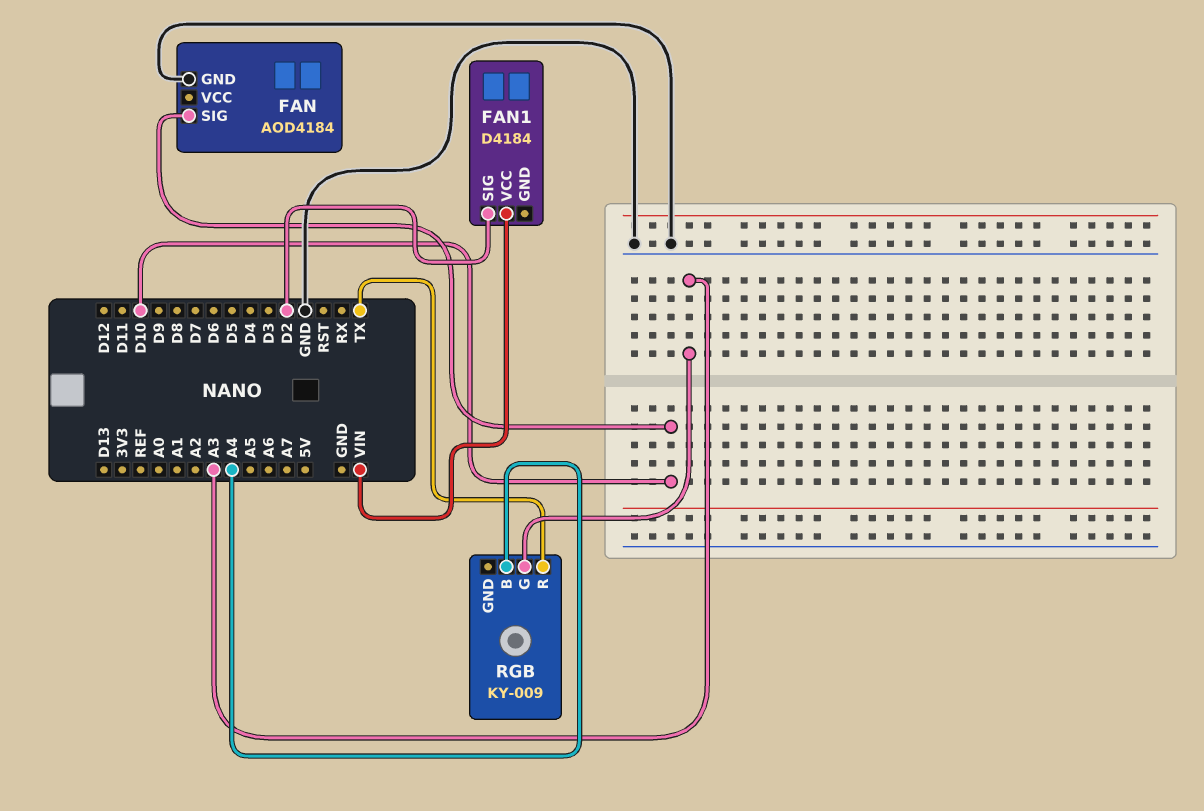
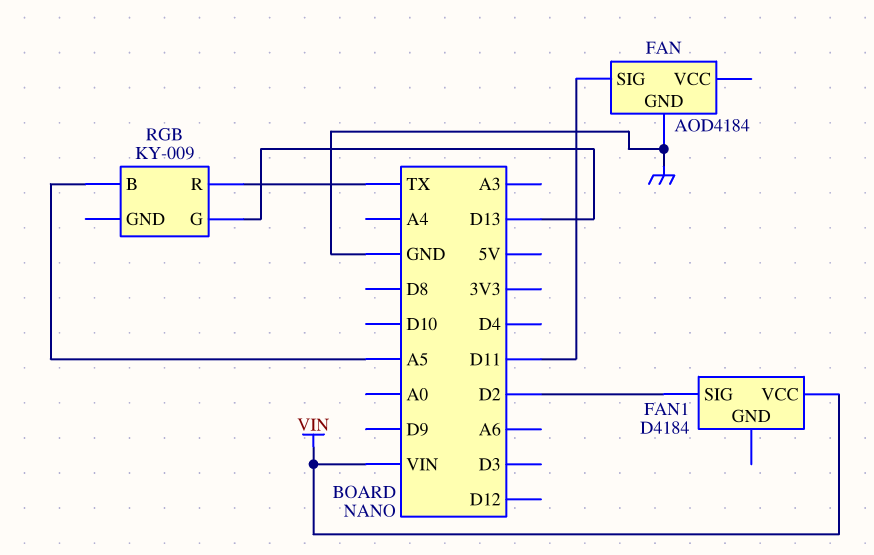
FAN pin SIG: D10 -> D11
RGB pin B: A4 -> A5
RGB pin G: A3 -> D13

